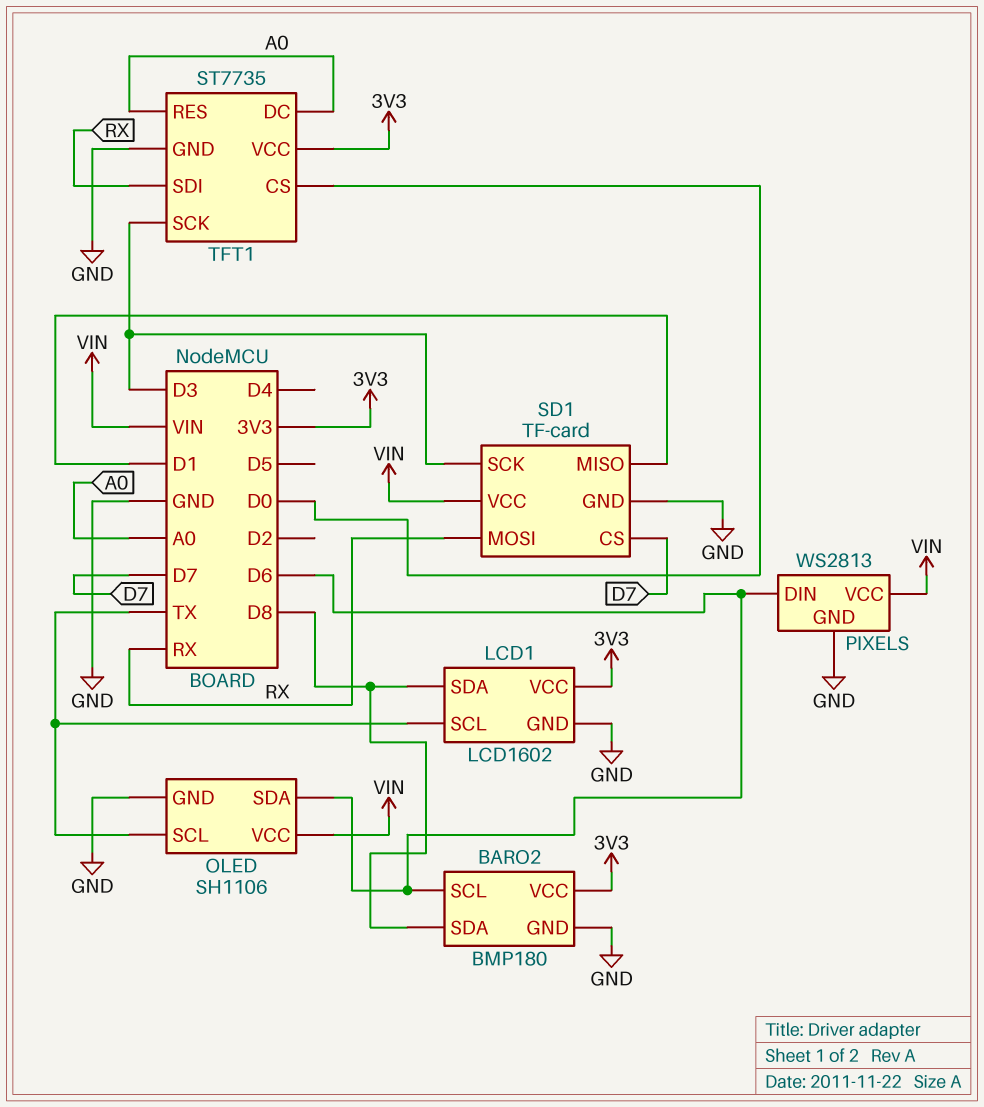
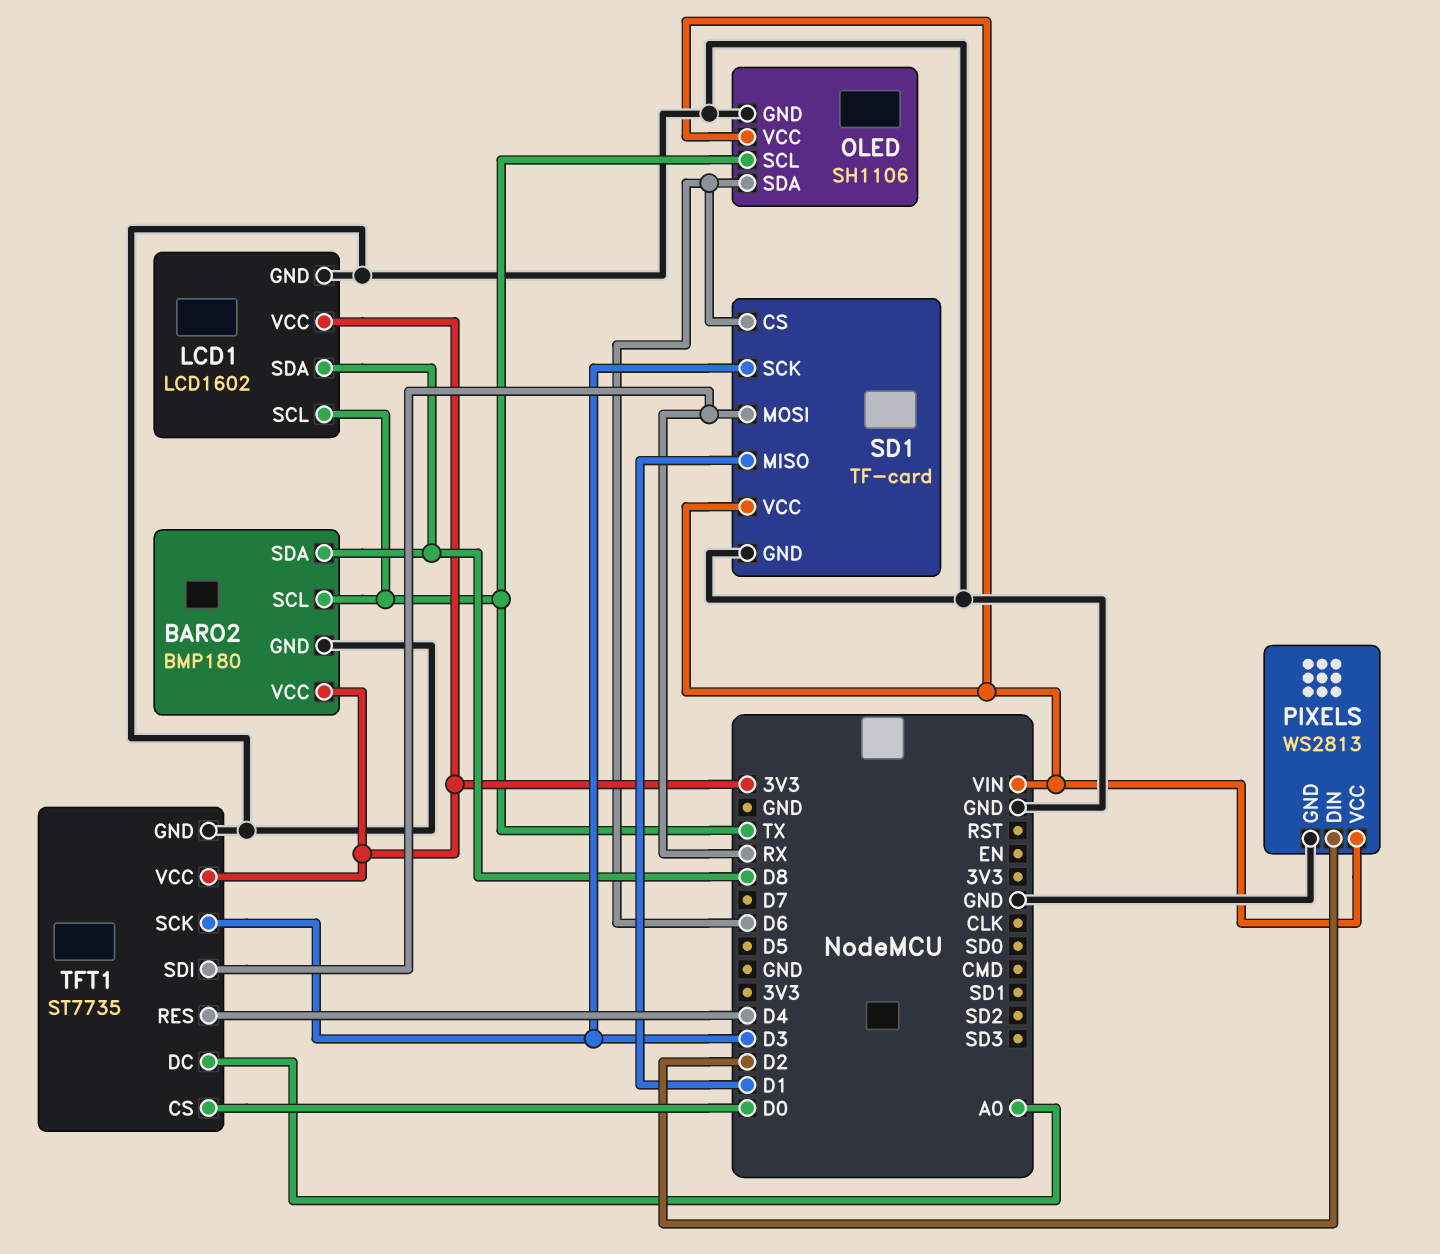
BARO2 pin SCL: D6 -> TX
PIXELS pin DIN: D6 -> D2
SD1 pin CS: D7 -> D6
TFT1 pin RES: A0 -> D4

